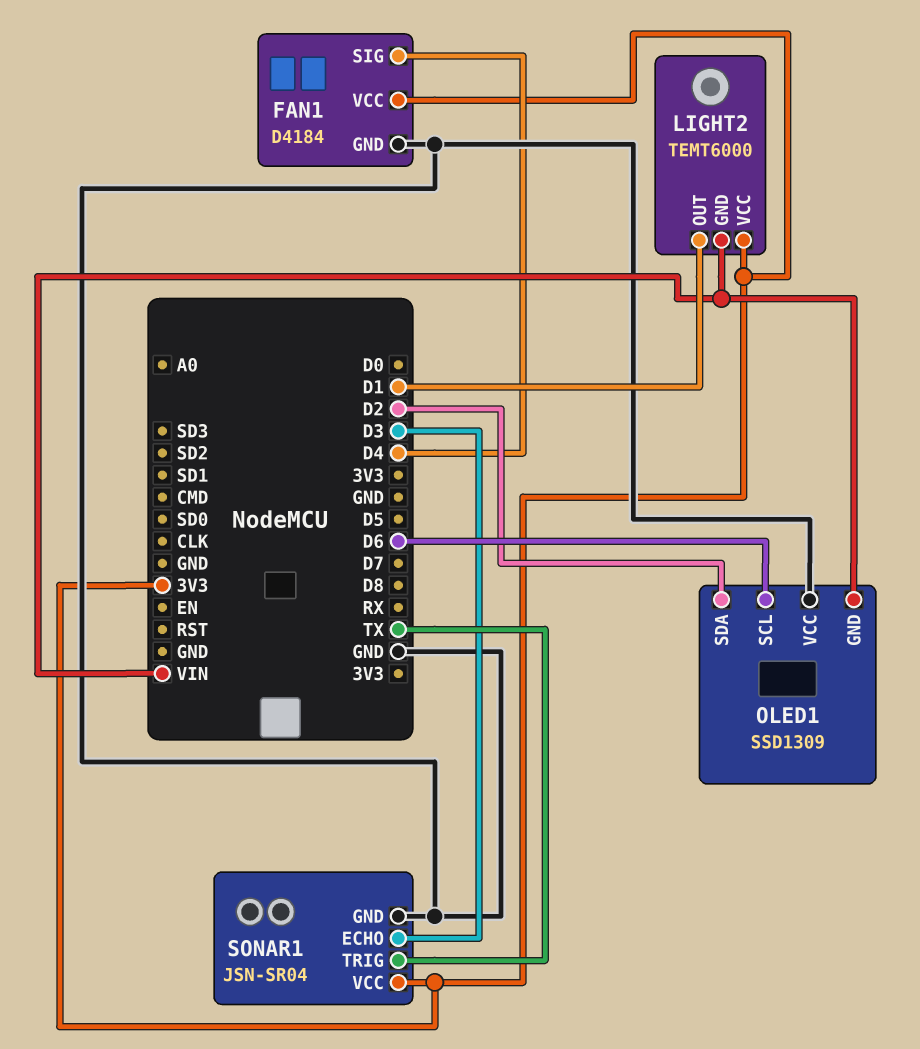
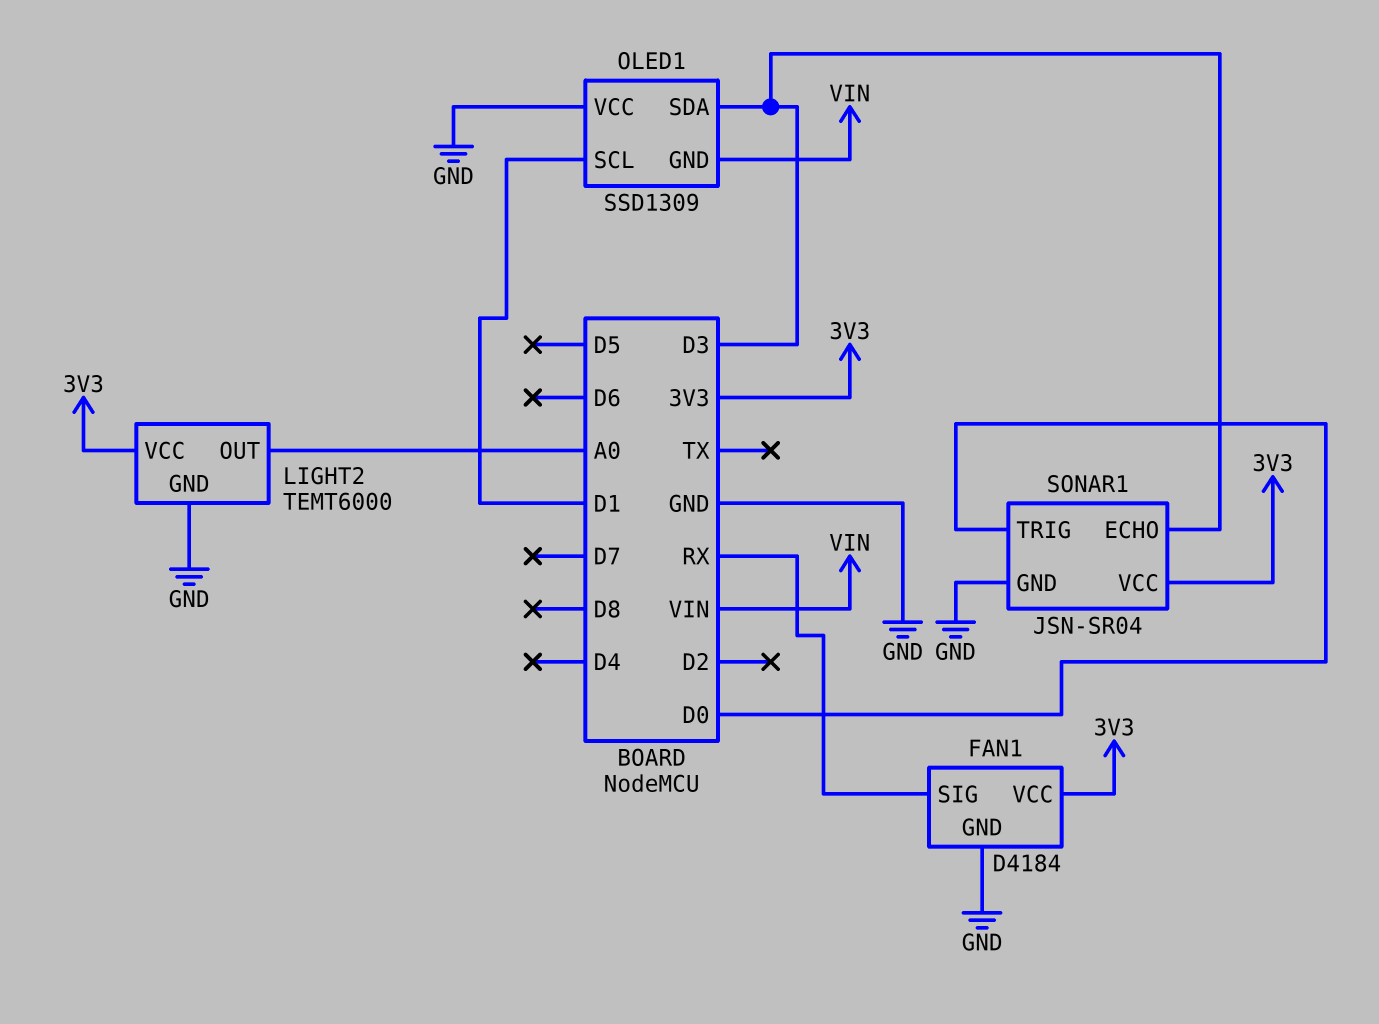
FAN1 pin SIG: D4 -> RX
LIGHT2 pin GND: VIN -> GND
LIGHT2 pin OUT: D1 -> A0
OLED1 pin SCL: D6 -> D1
OLED1 pin SDA: D2 -> D3
SONAR1 pin TRIG: TX -> D0

